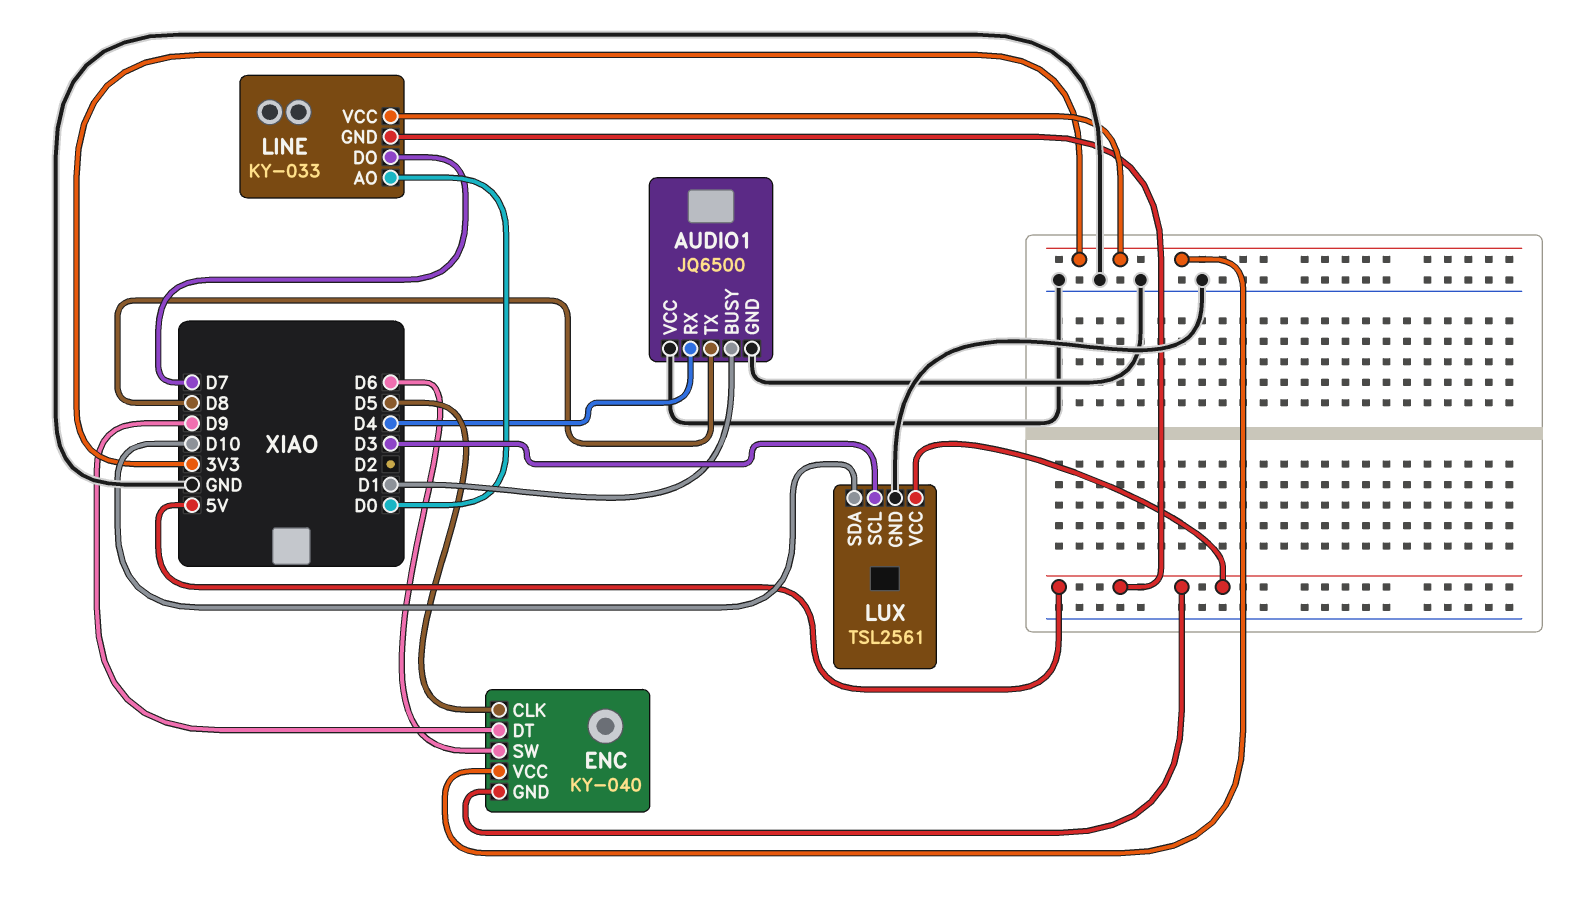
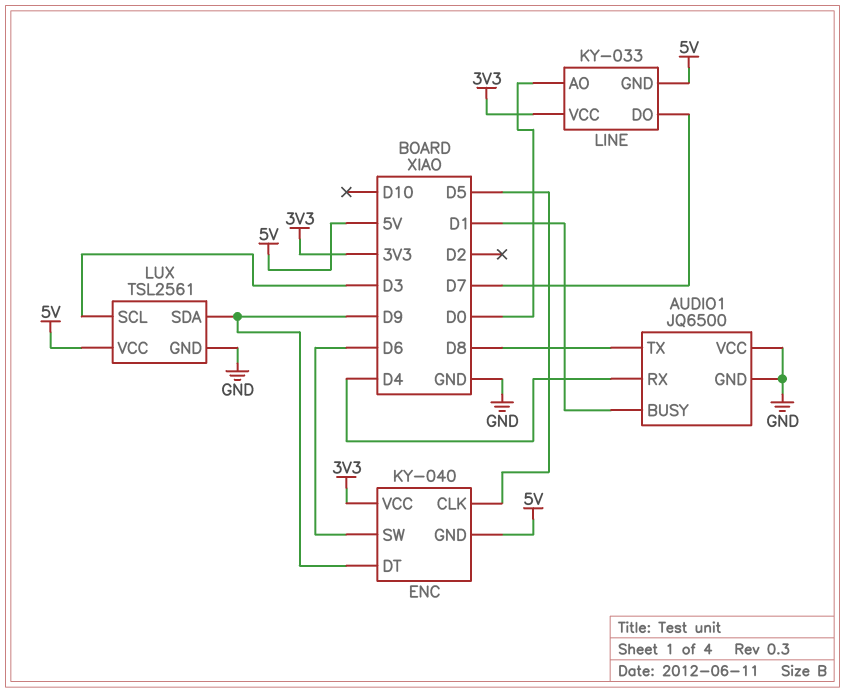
LUX pin SDA: D10 -> D9

